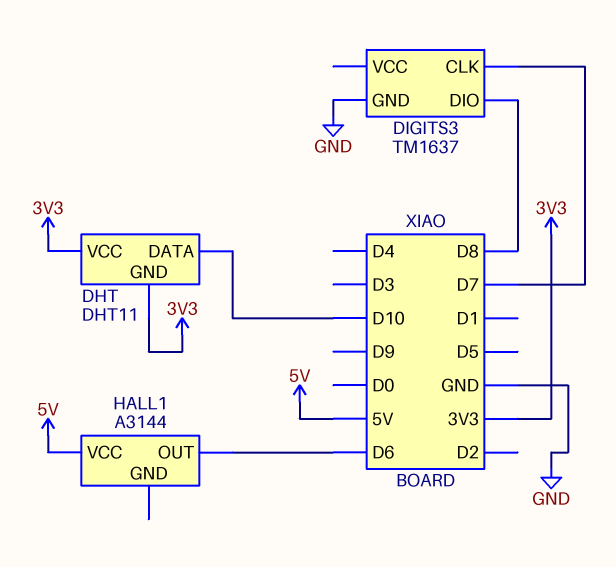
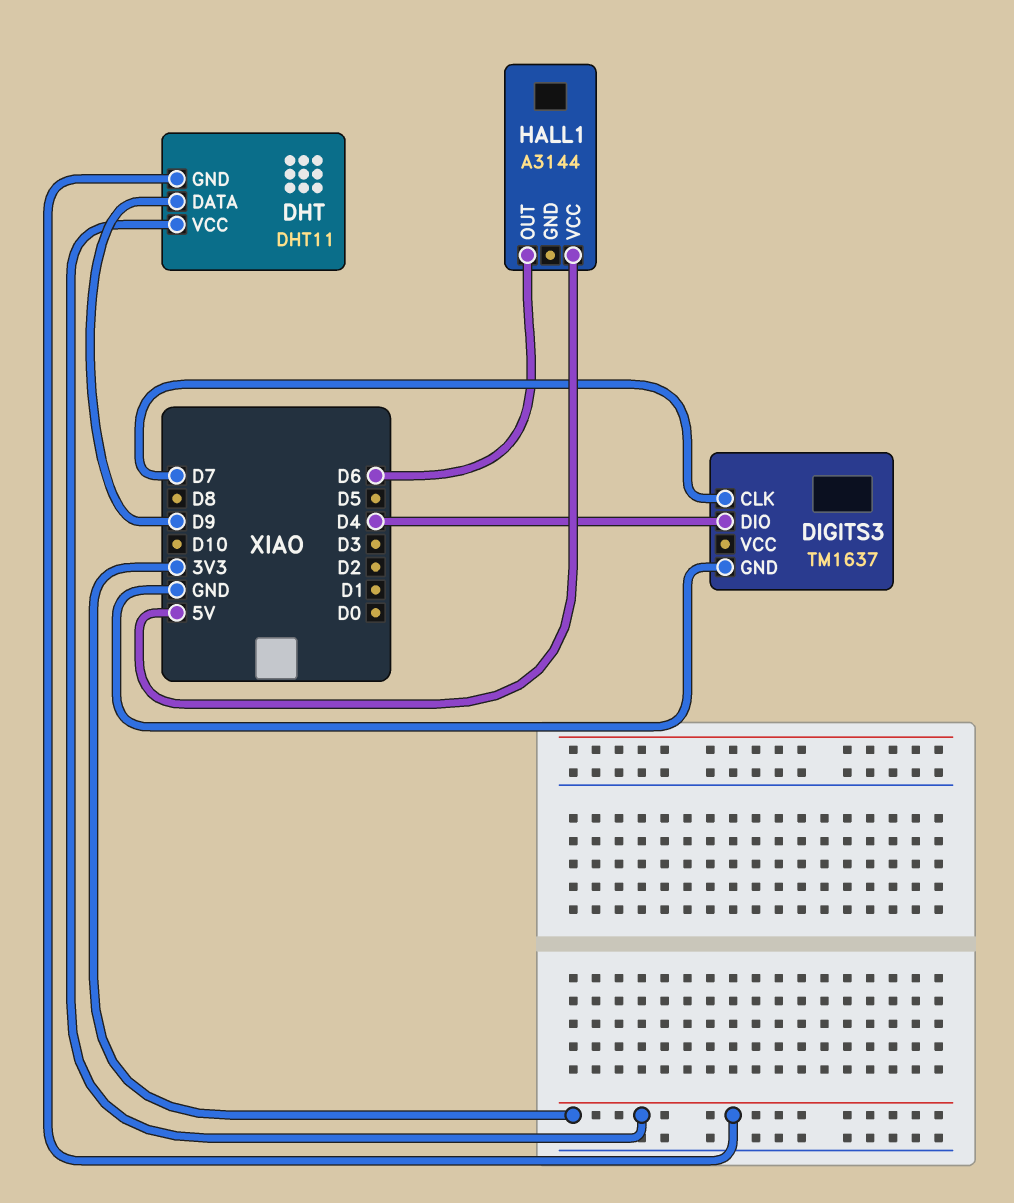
DHT pin DATA: D10 -> D9
DIGITS3 pin DIO: D8 -> D4

